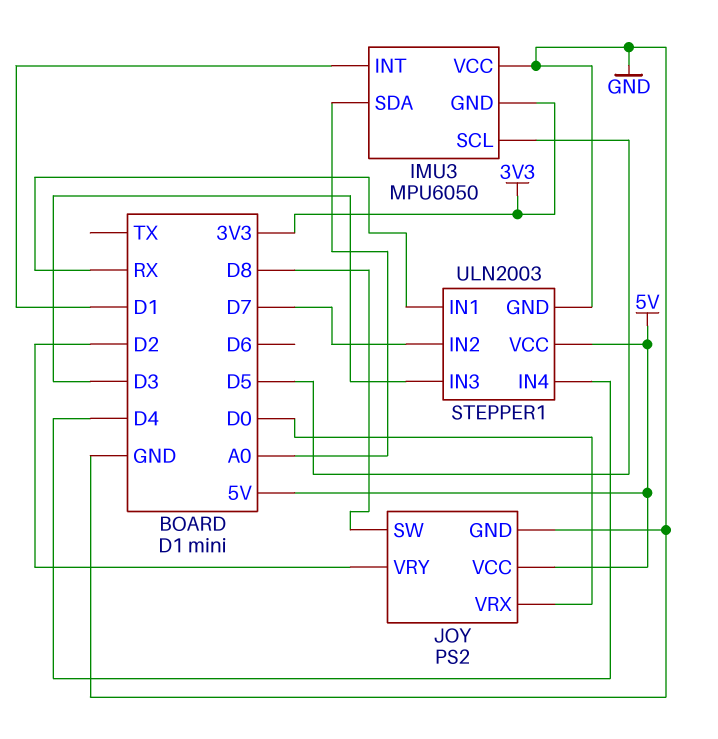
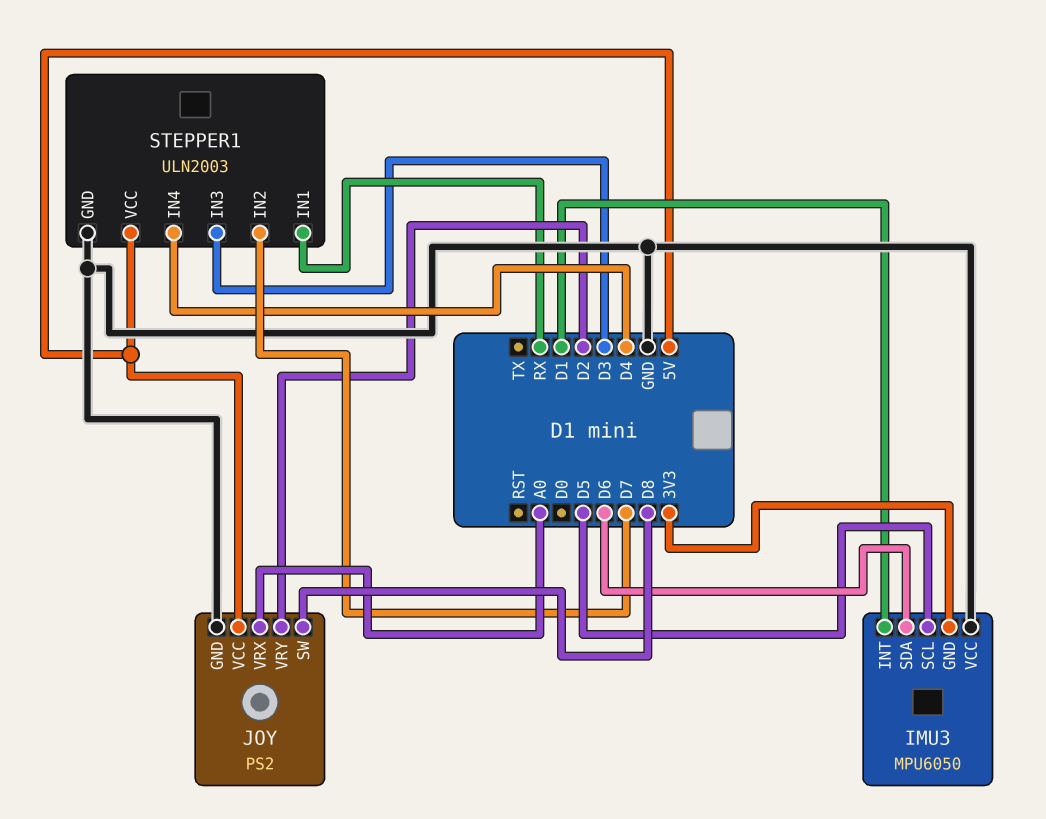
IMU3 pin SDA: A0 -> D6
JOY pin VRX: D0 -> A0

